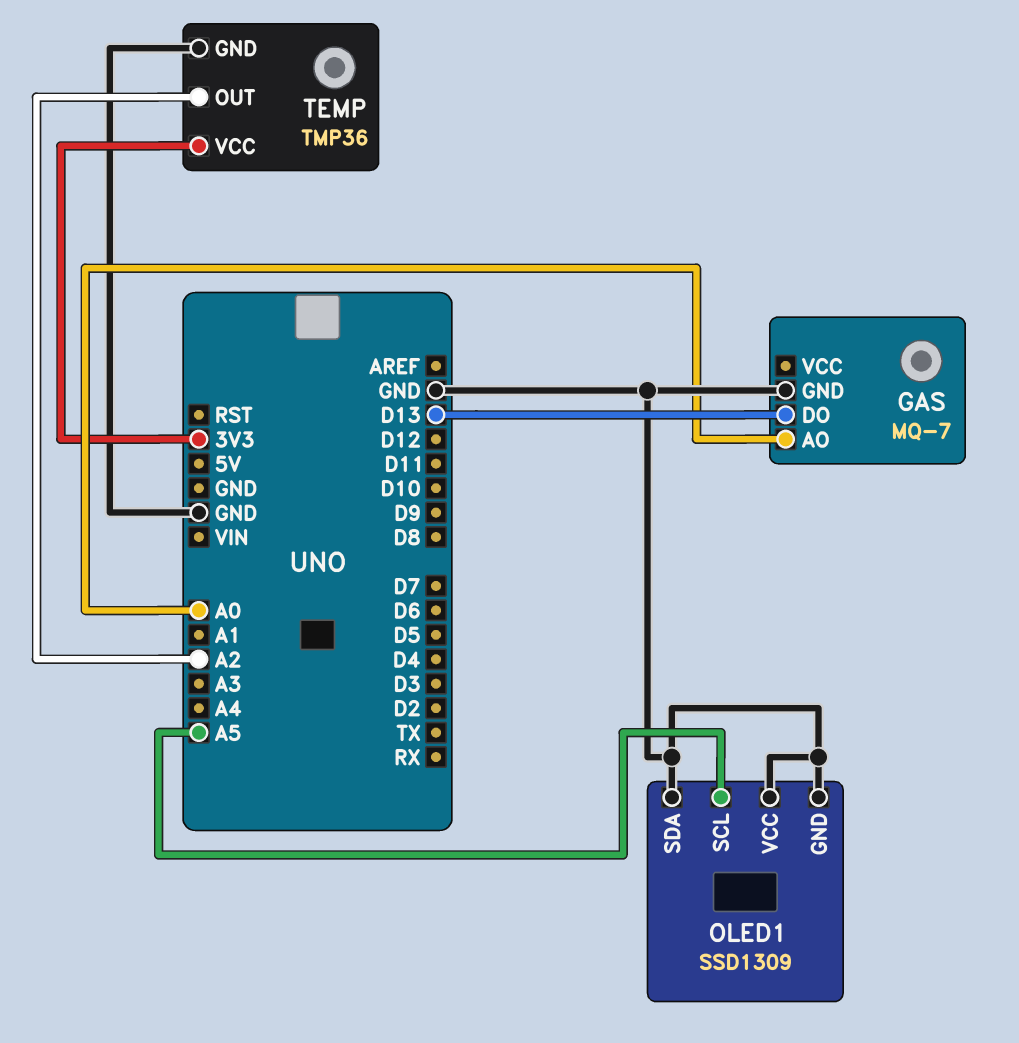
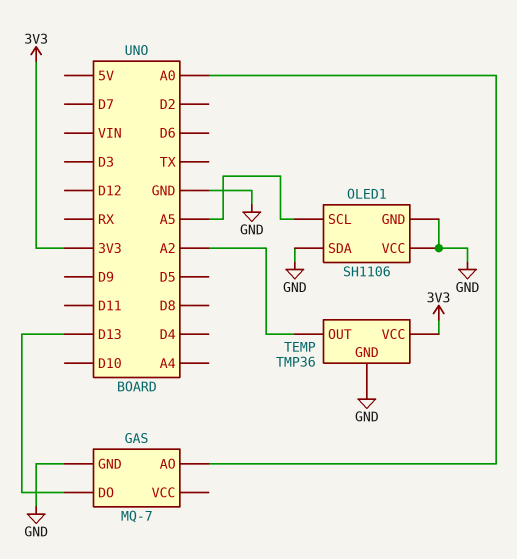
OLED1: SSD1309 -> SH1106

